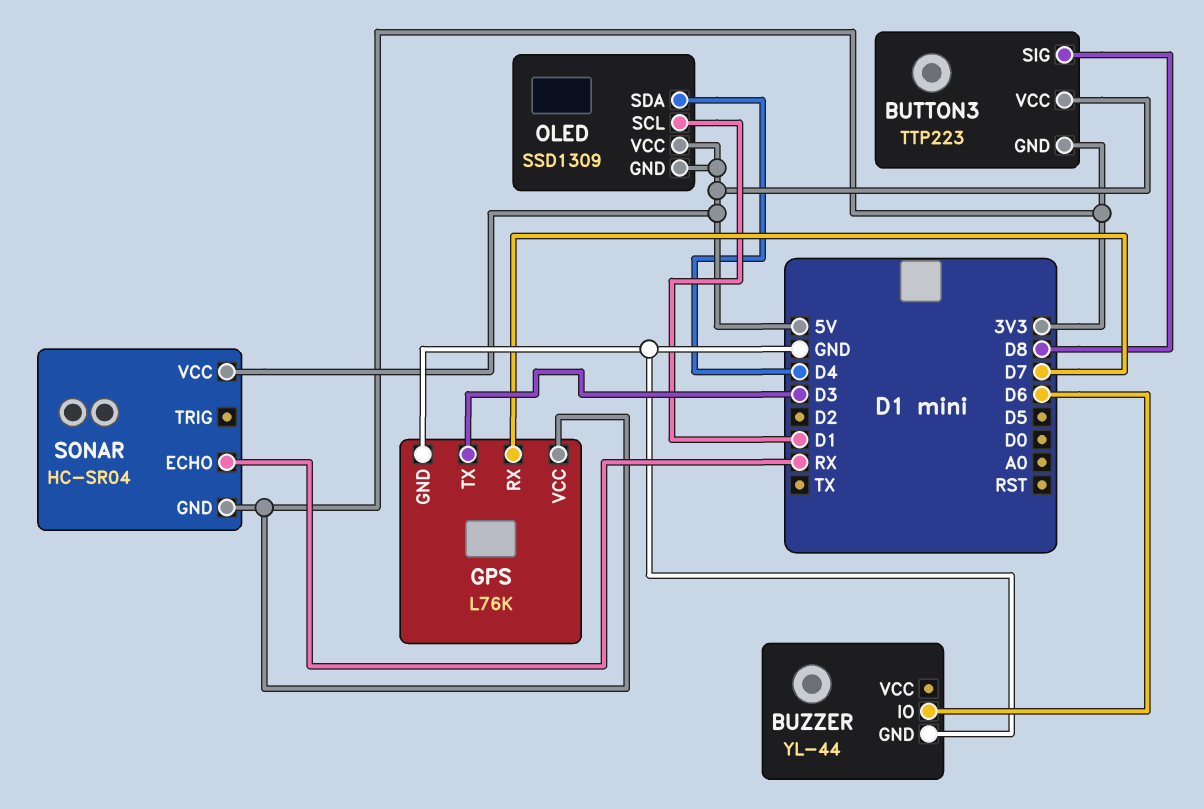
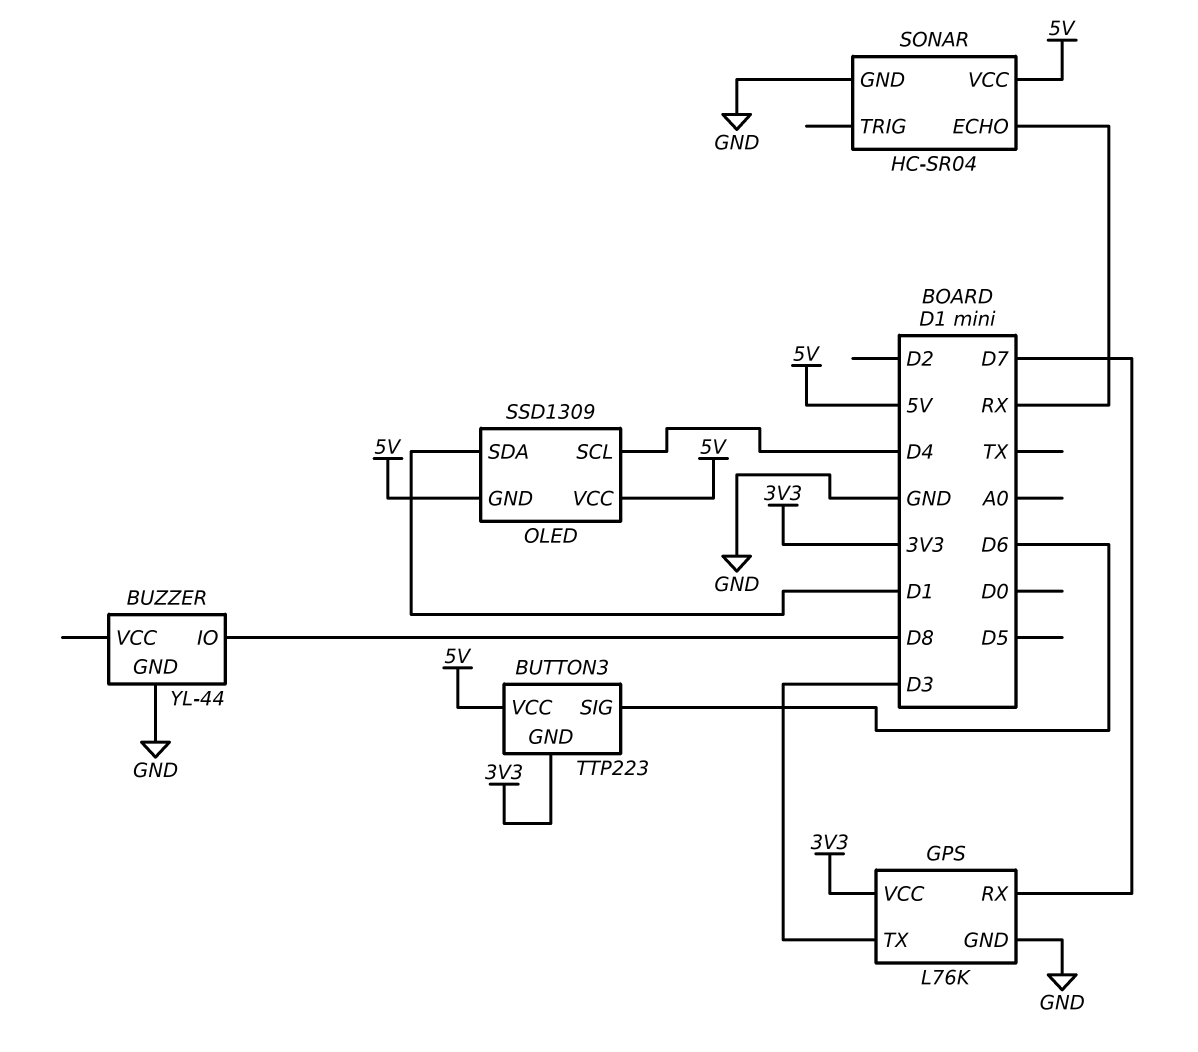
BUTTON3 pin SIG: D8 -> D6
BUZZER pin IO: D6 -> D8
OLED pin SCL: D1 -> D4
OLED pin SDA: D4 -> D1
SONAR pin GND: 3V3 -> GND

